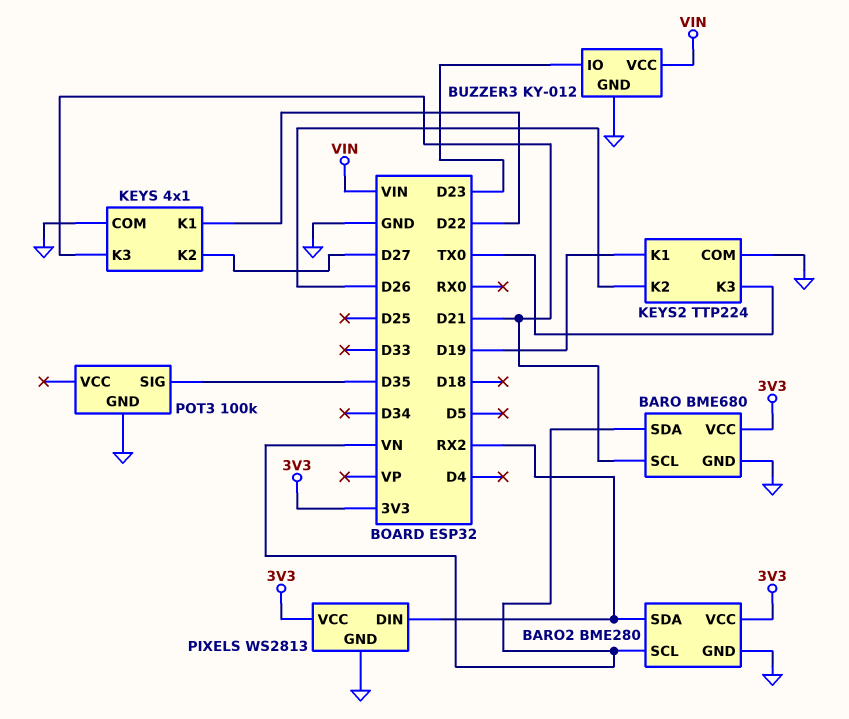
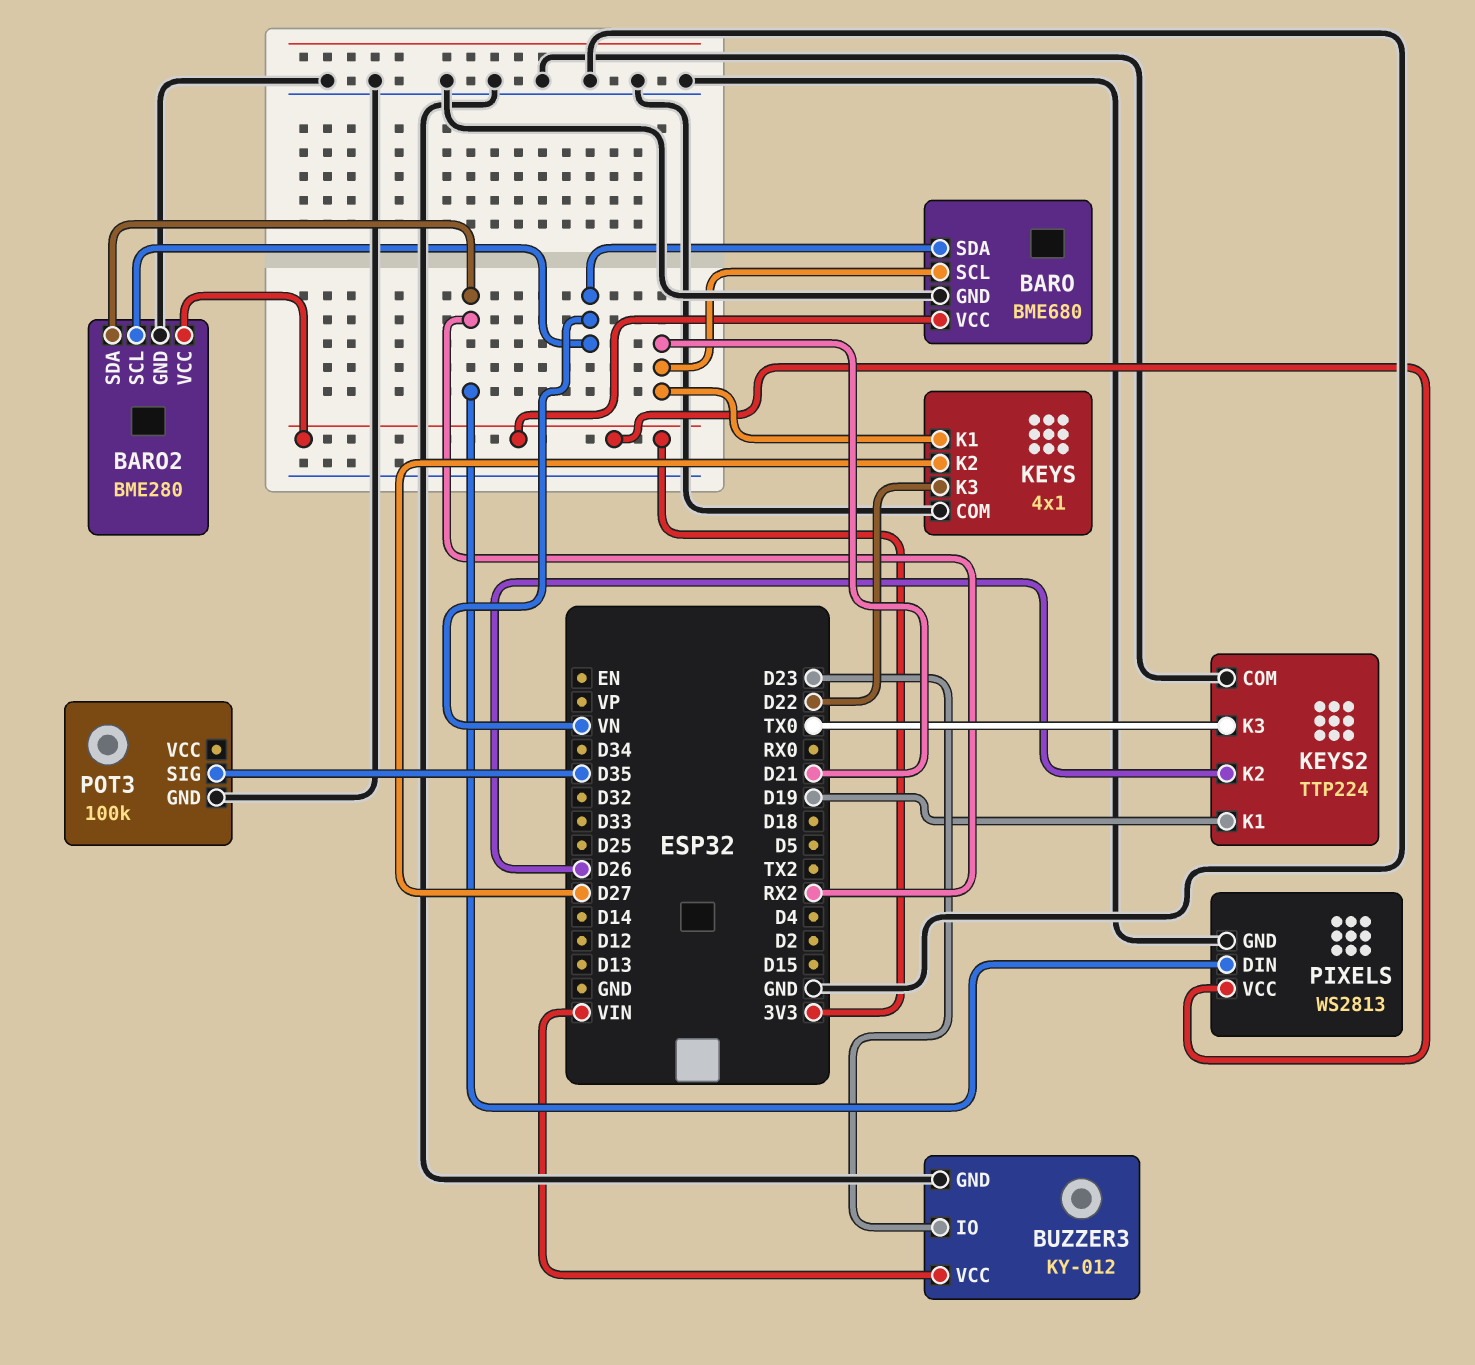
KEYS pin K1: D22 -> D21
KEYS pin K3: D21 -> D22

